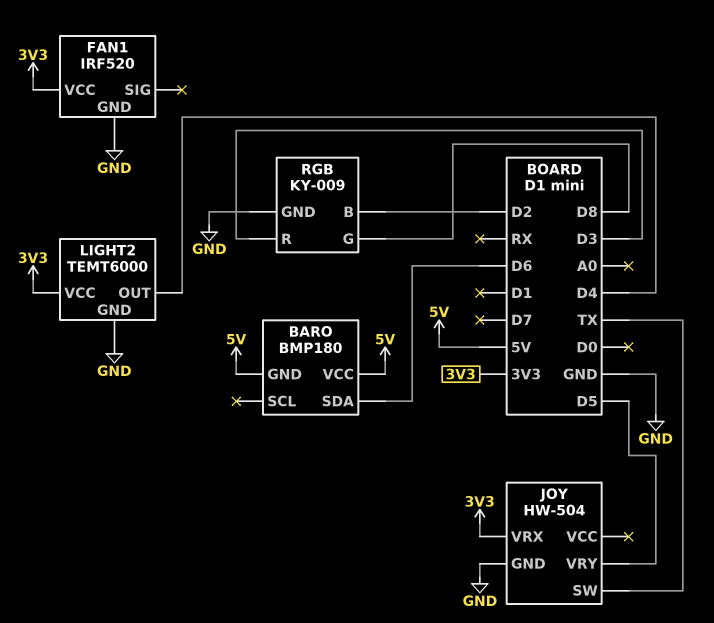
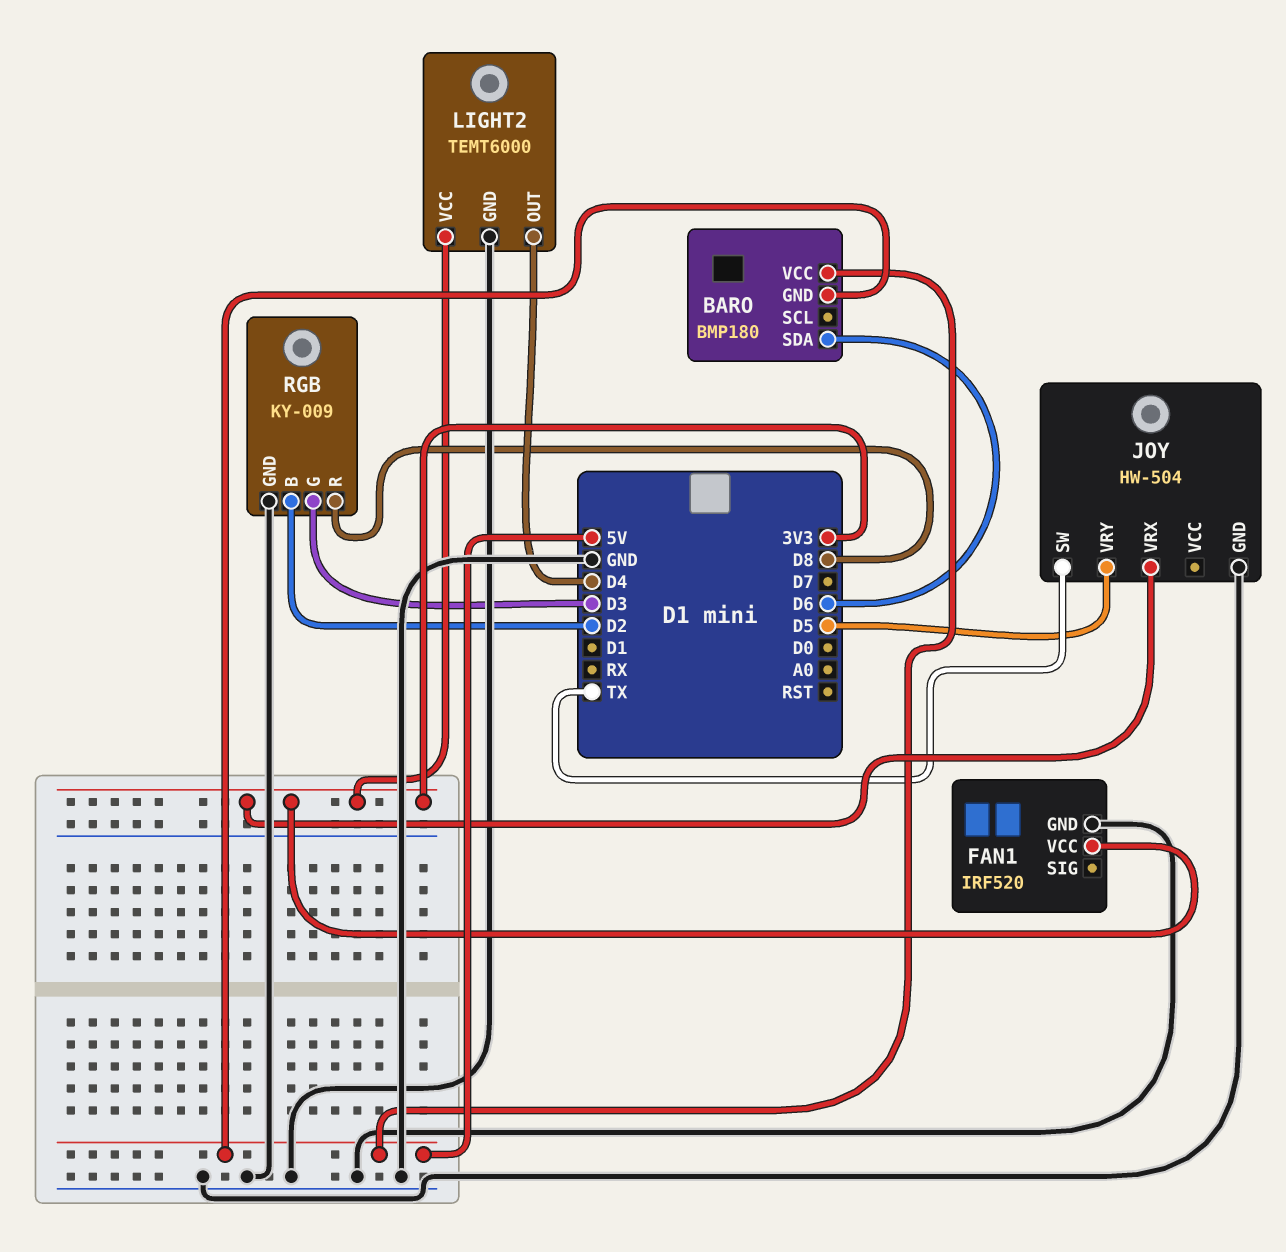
RGB pin G: D8 -> D3
RGB pin R: D3 -> D8

